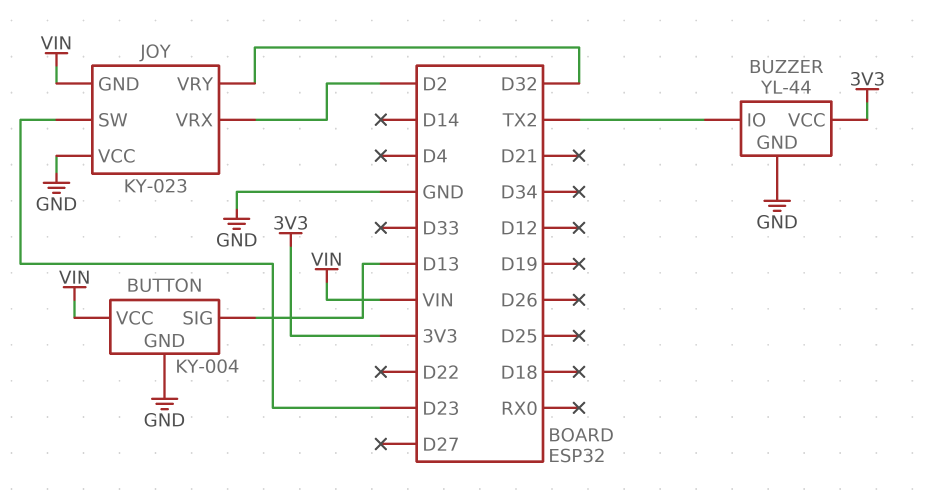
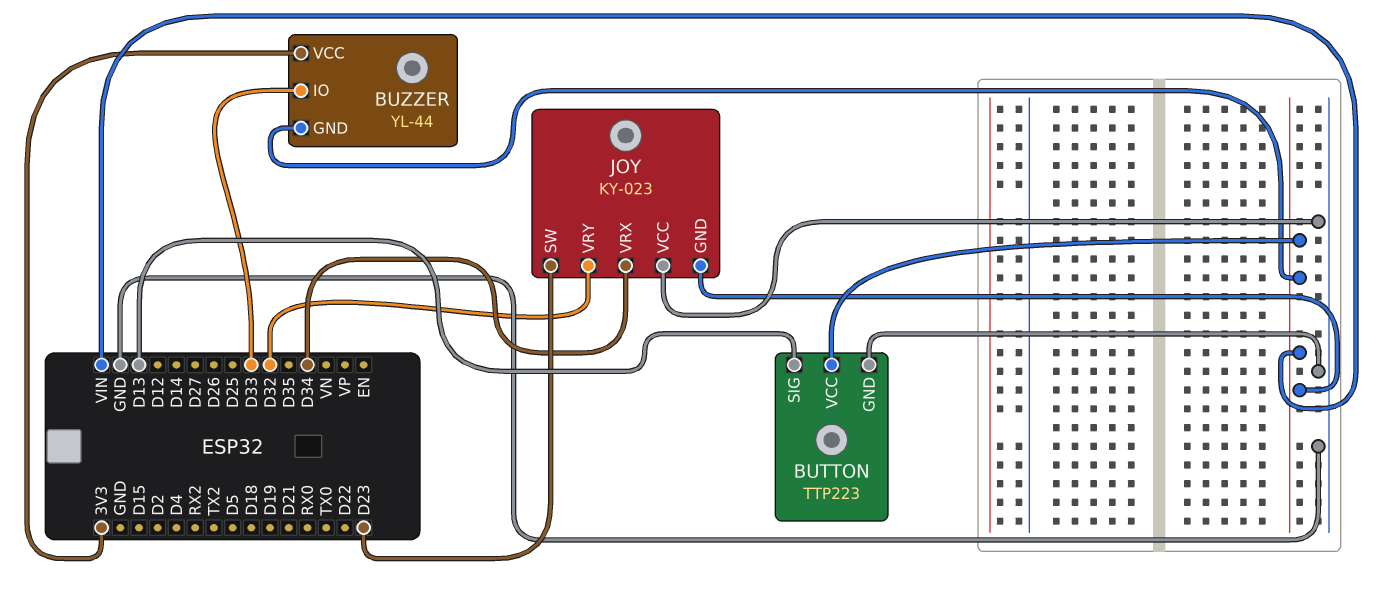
BUTTON: KY-004 -> TTP223
BUZZER pin GND: GND -> VIN
BUZZER pin IO: TX2 -> D33
JOY pin VRX: D2 -> D34

